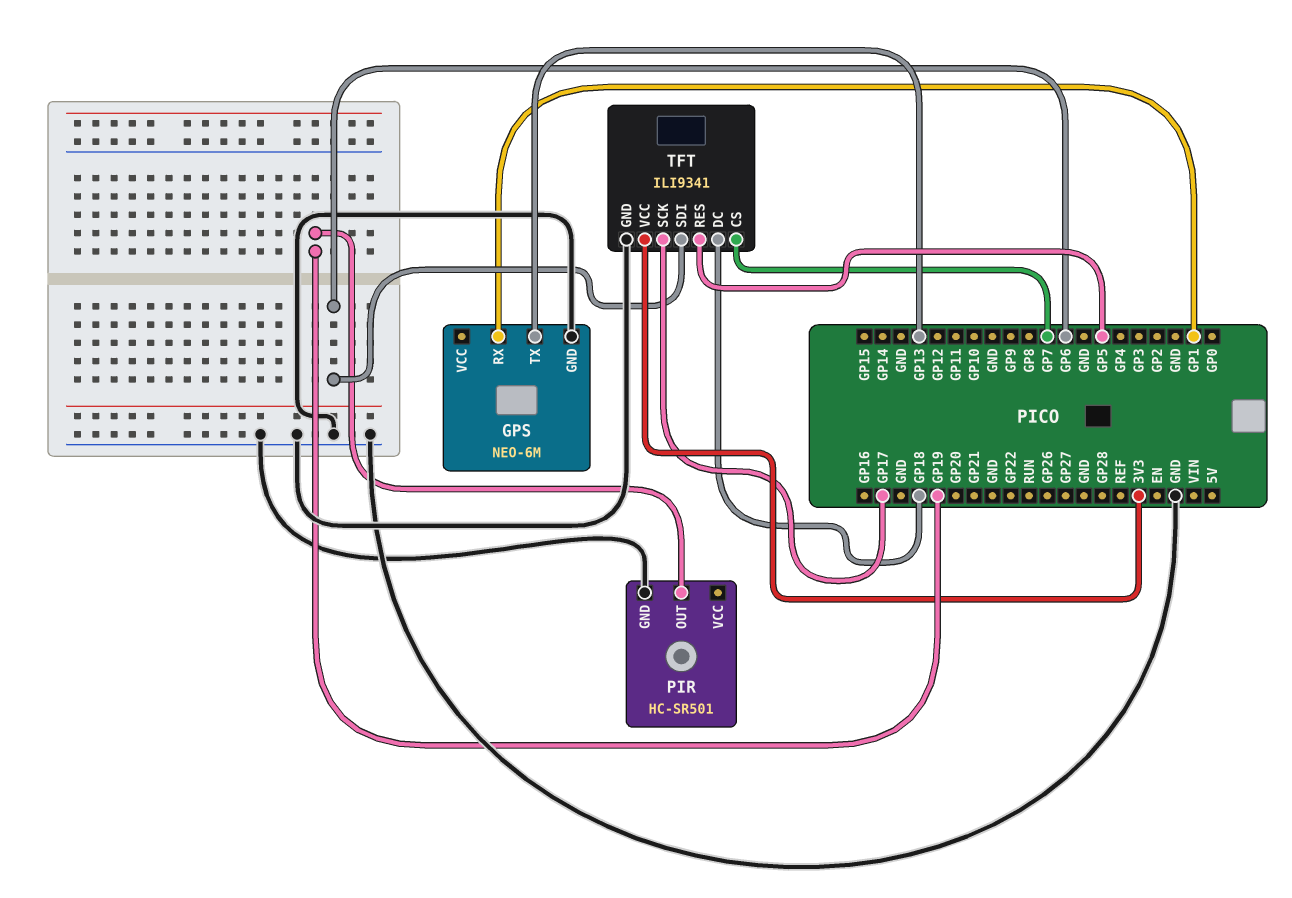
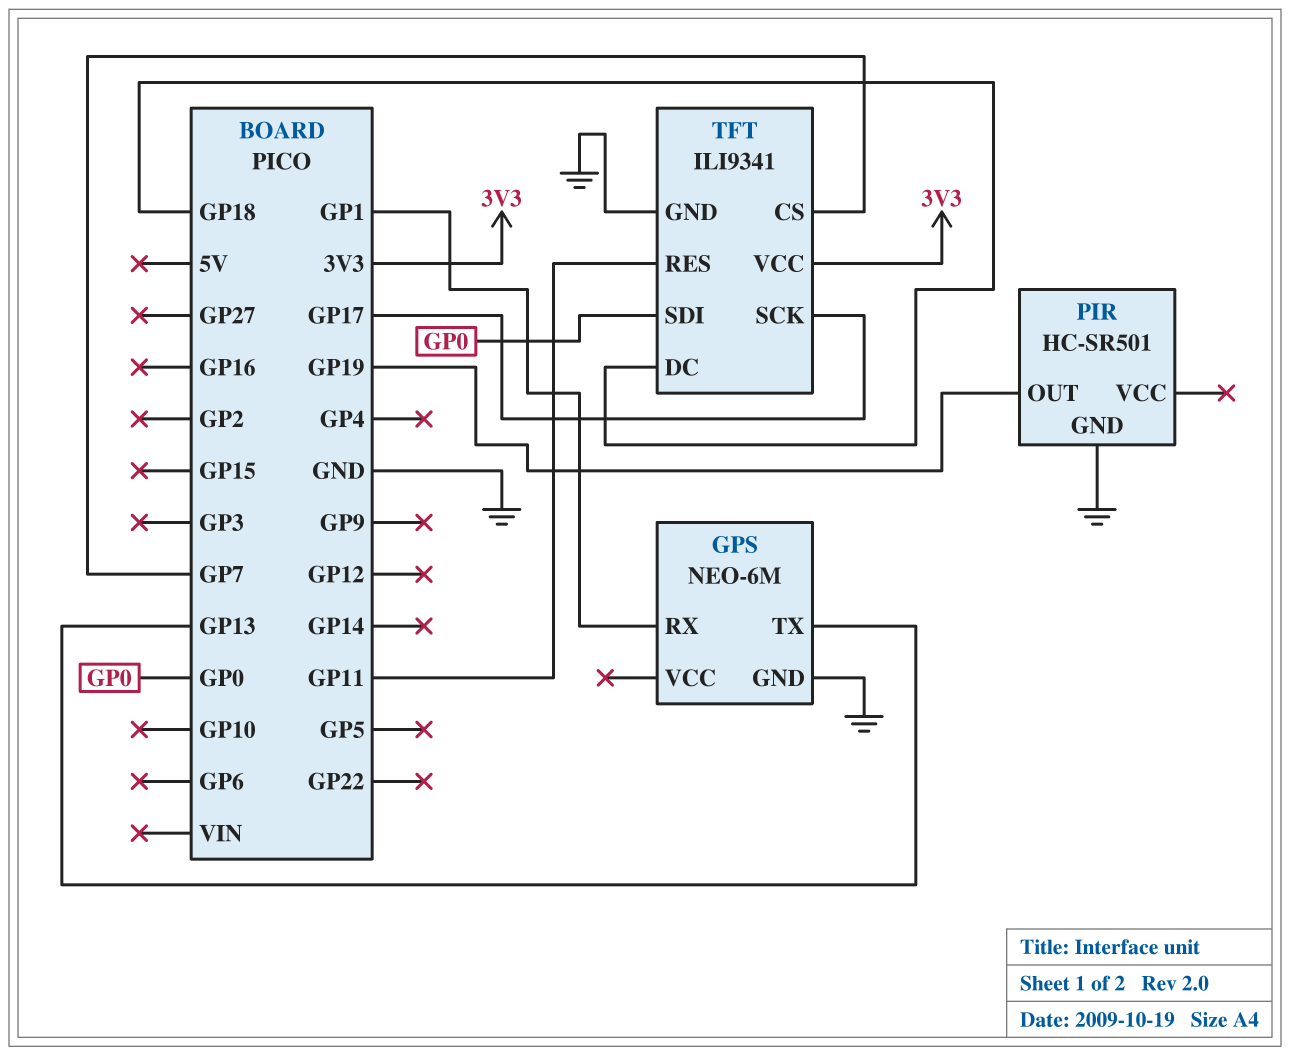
TFT pin RES: GP5 -> GP11
TFT pin SDI: GP6 -> GP0

